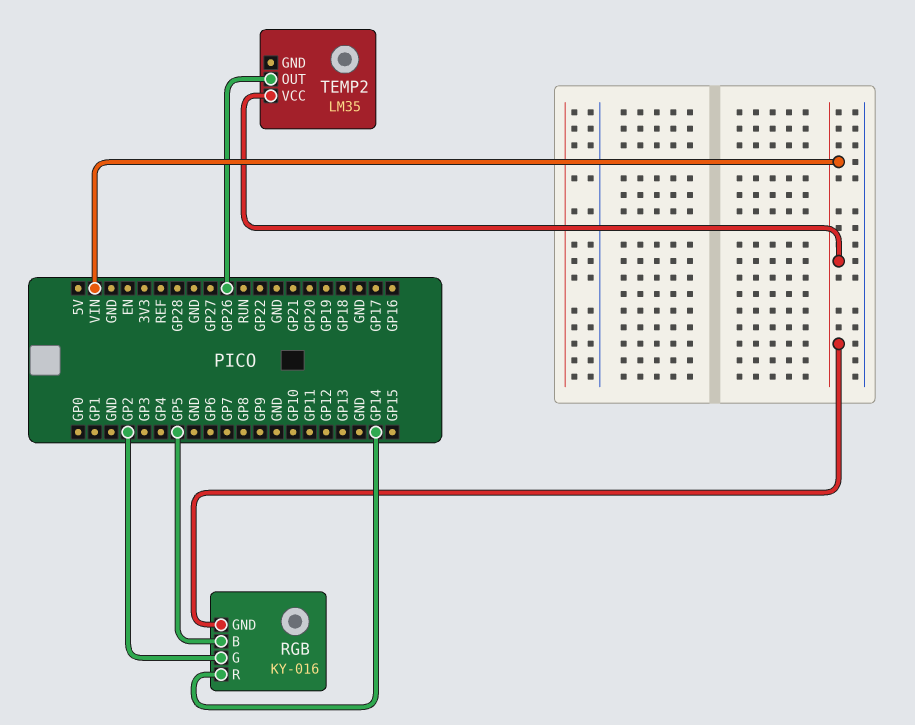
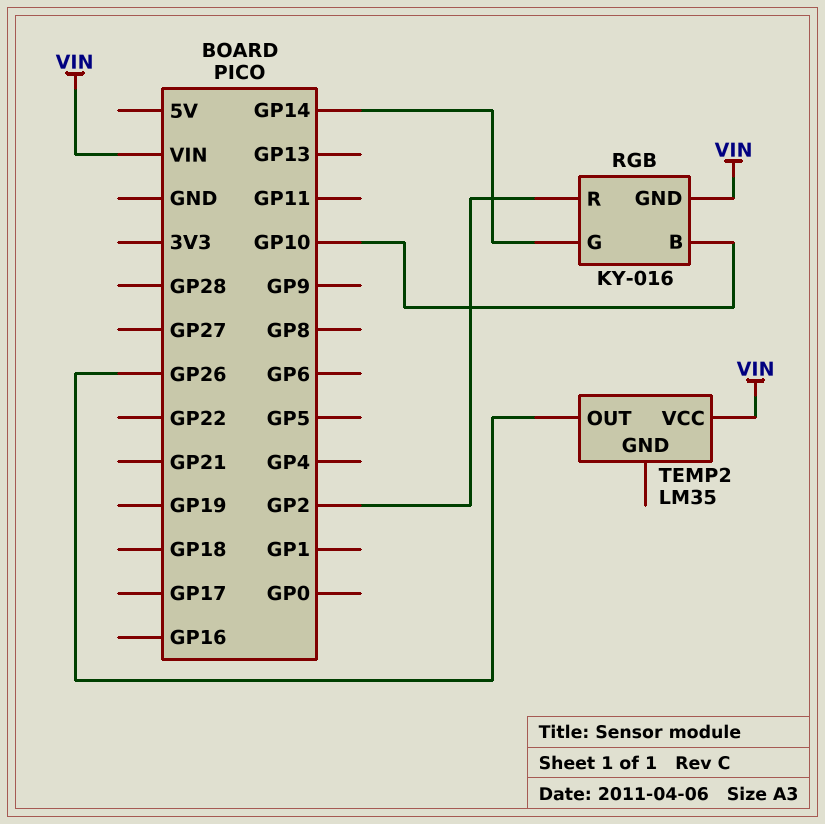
RGB pin B: GP5 -> GP10
RGB pin G: GP2 -> GP14
RGB pin R: GP14 -> GP2

